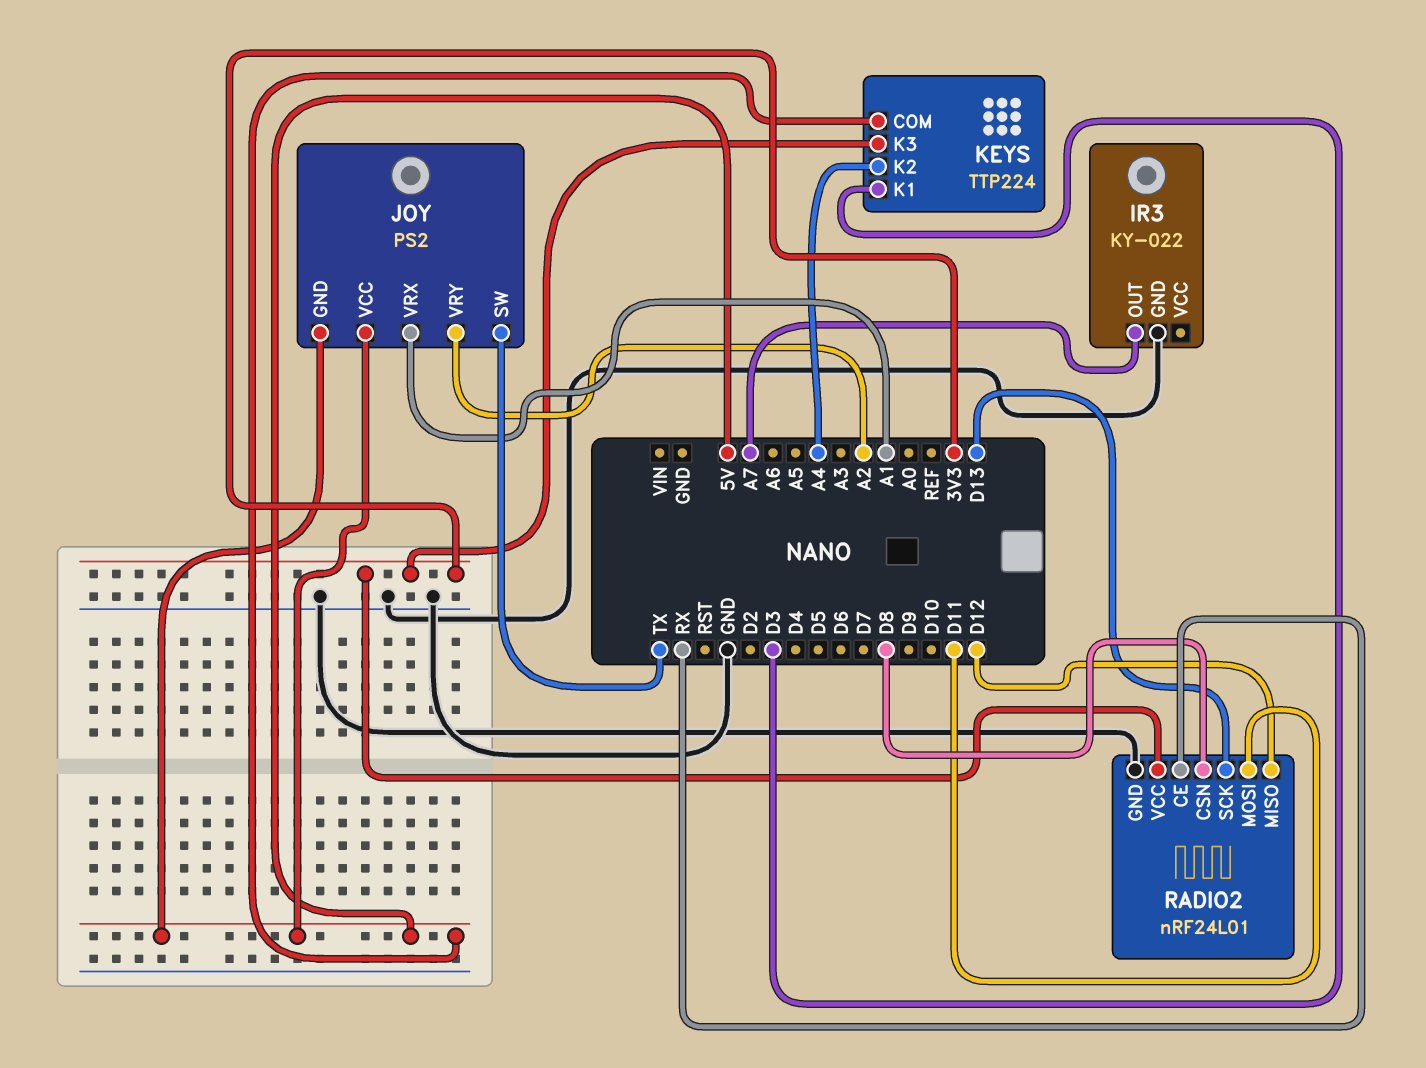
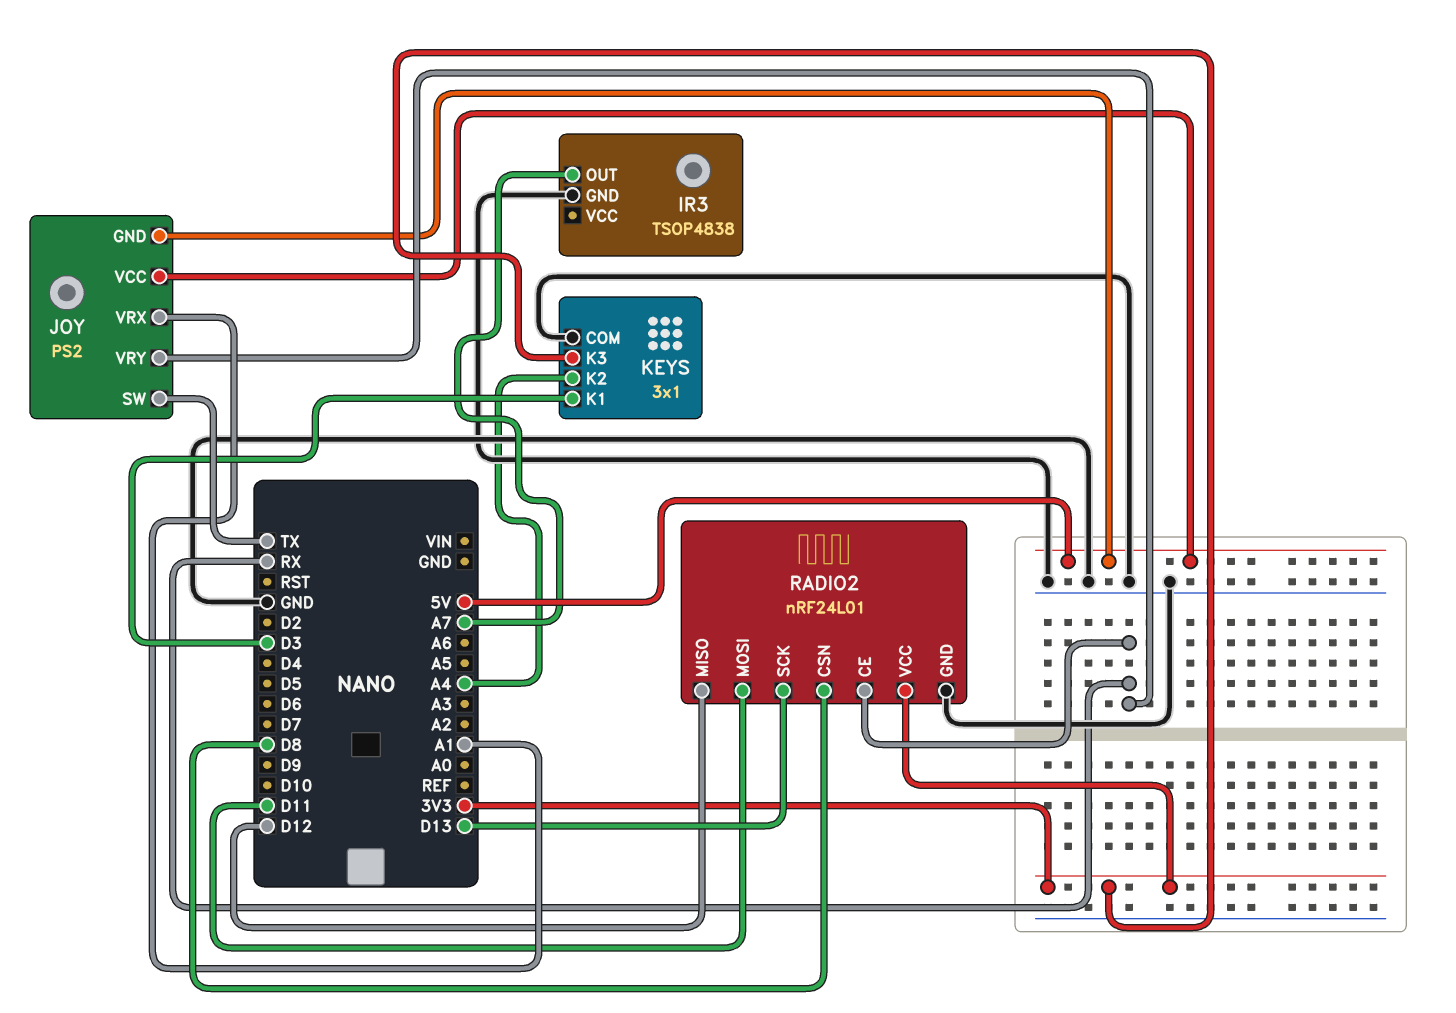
IR3: KY-022 -> TSOP4838
JOY pin VRY: A2 -> RX
KEYS: TTP224 -> 3x1
KEYS pin COM: 5V -> GND

